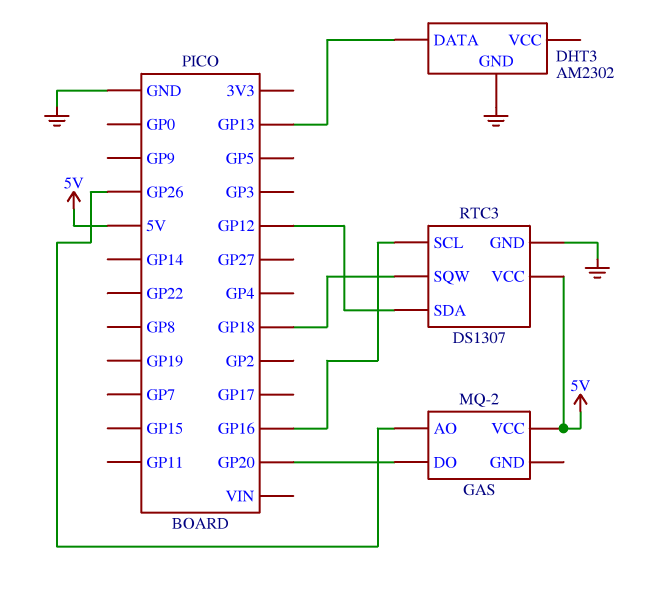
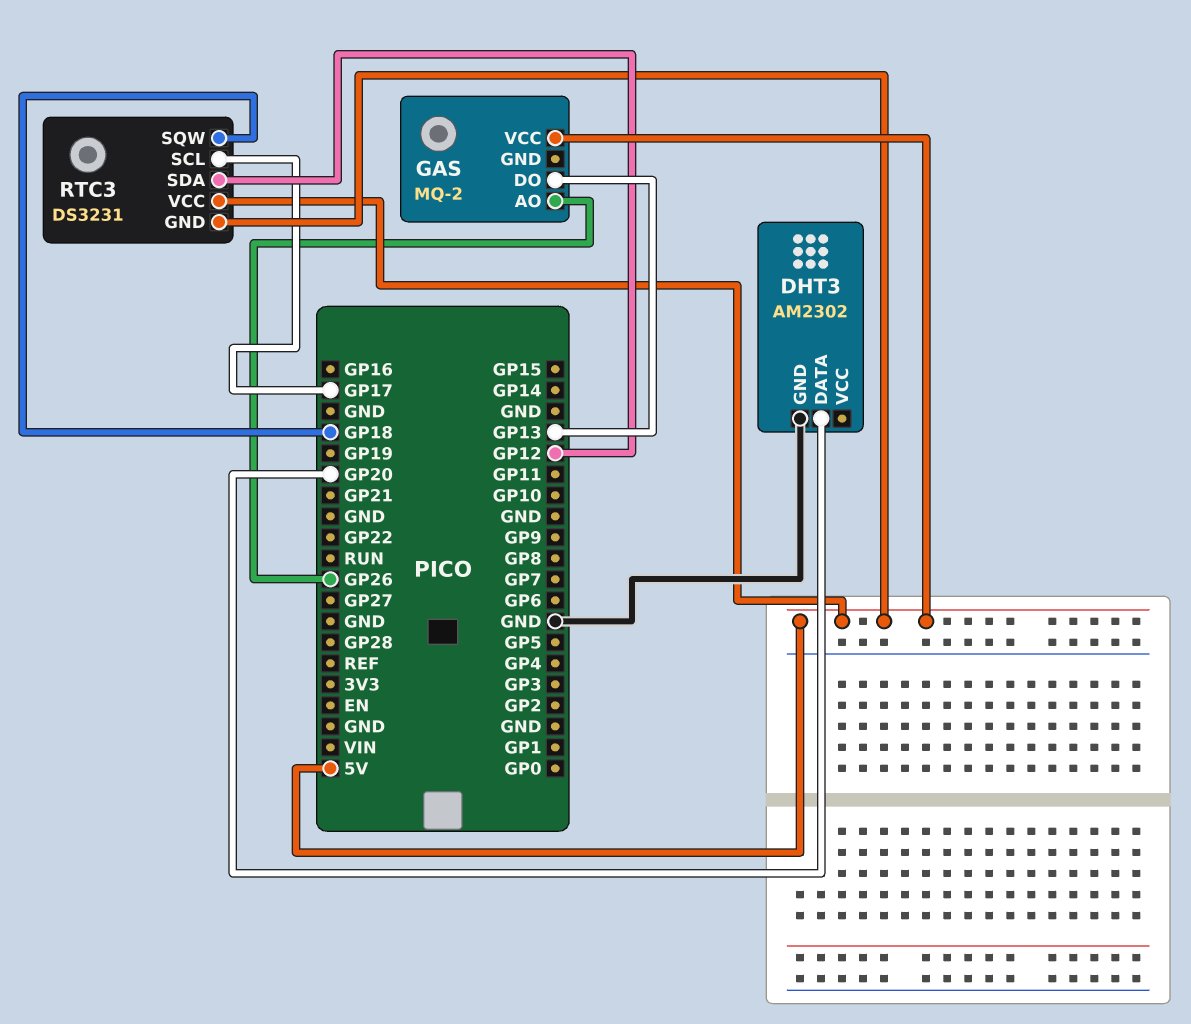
DHT3 pin DATA: GP13 -> GP20
GAS pin DO: GP20 -> GP13
RTC3: DS1307 -> DS3231
RTC3 pin GND: GND -> 5V
RTC3 pin SCL: GP16 -> GP17

